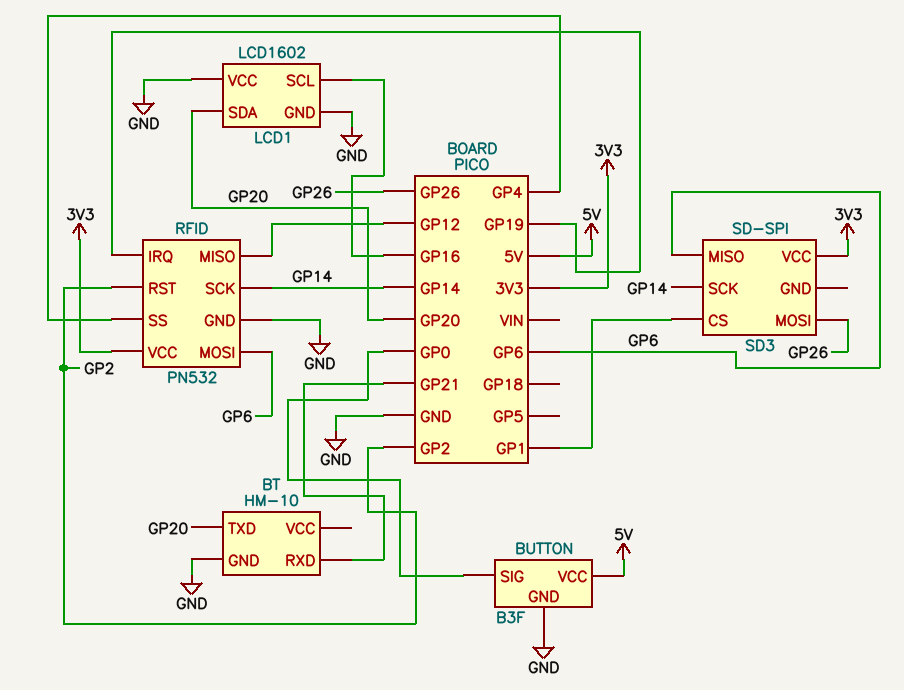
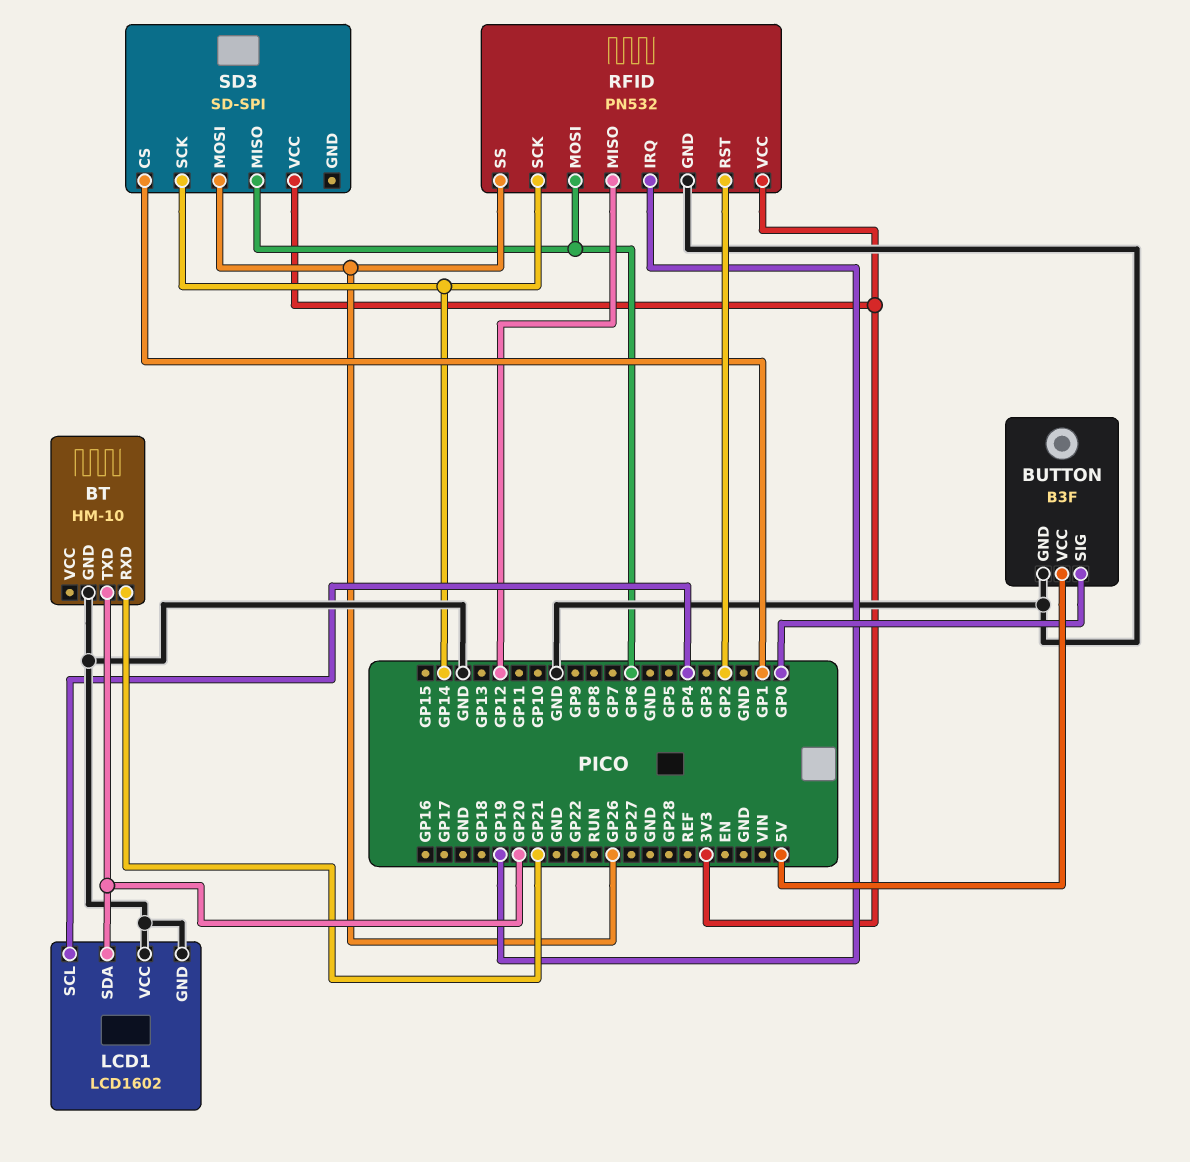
LCD1 pin SCL: GP16 -> GP4
RFID pin SS: GP4 -> GP26

